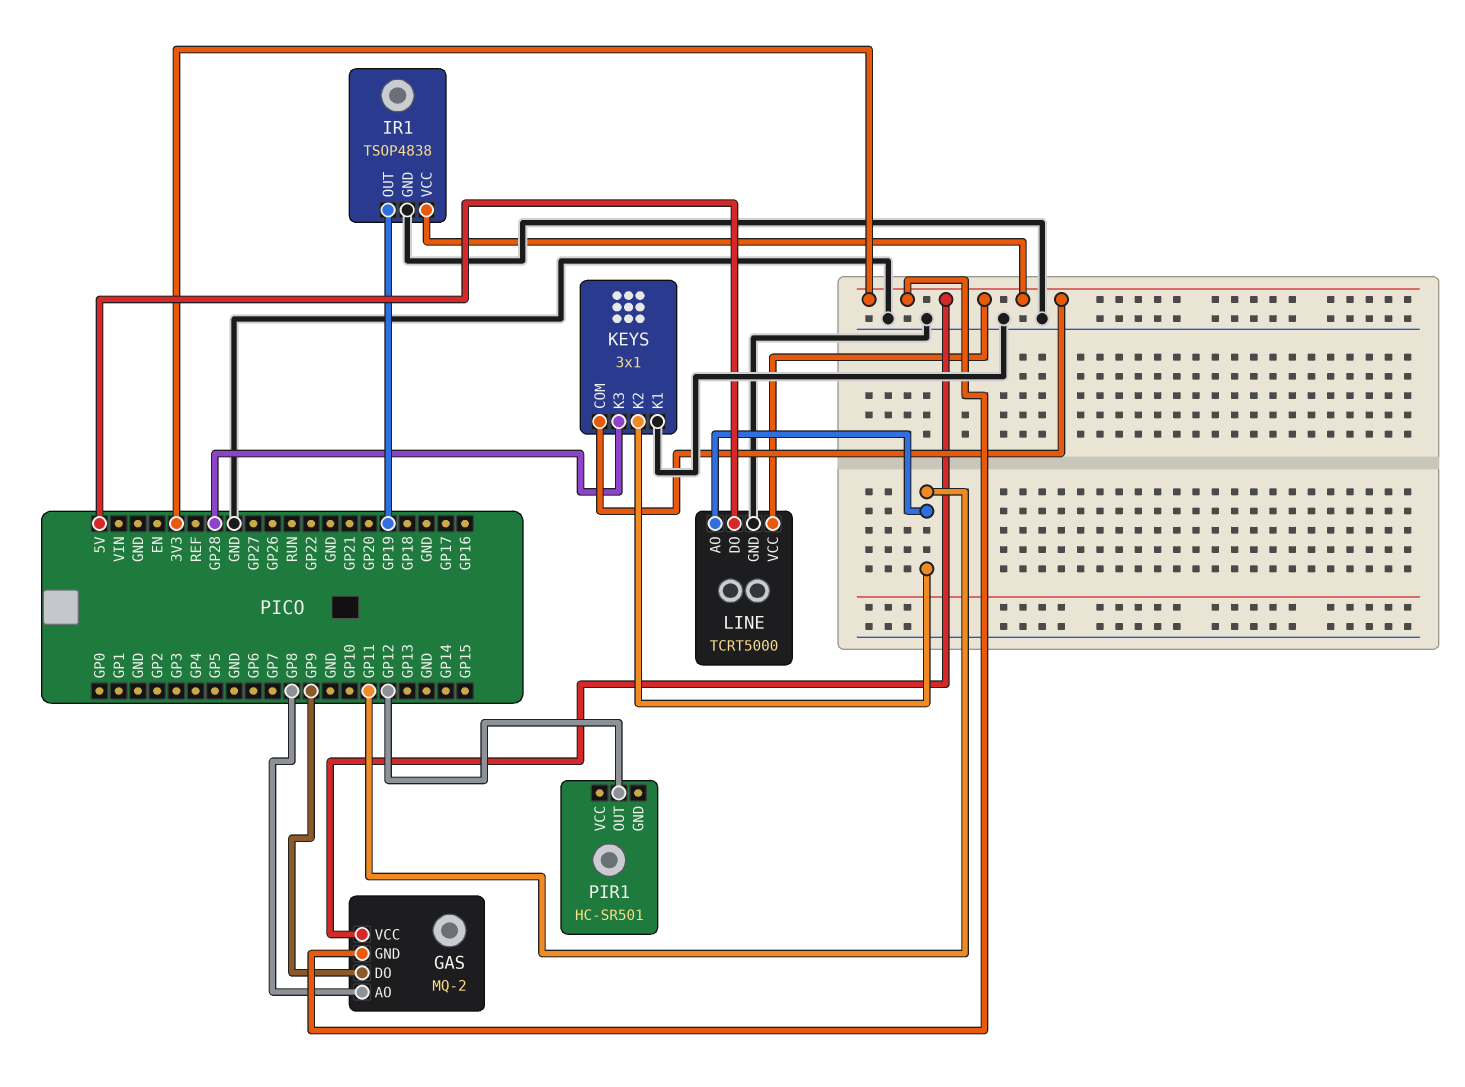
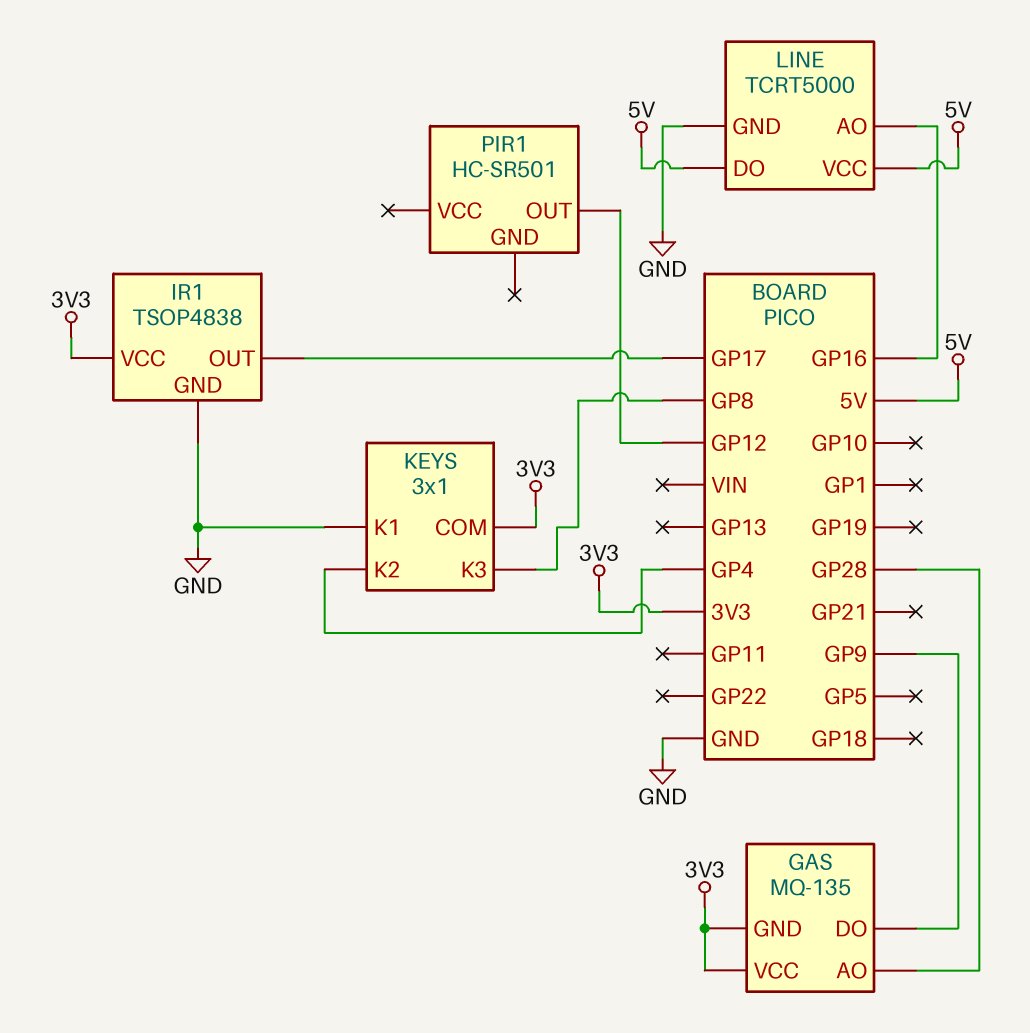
GAS: MQ-2 -> MQ-135
GAS pin AO: GP8 -> GP28
IR1 pin OUT: GP19 -> GP17
KEYS pin K2: GP11 -> GP4
KEYS pin K3: GP28 -> GP8
LINE pin AO: GP11 -> GP16
LINE pin VCC: 3V3 -> 5V

